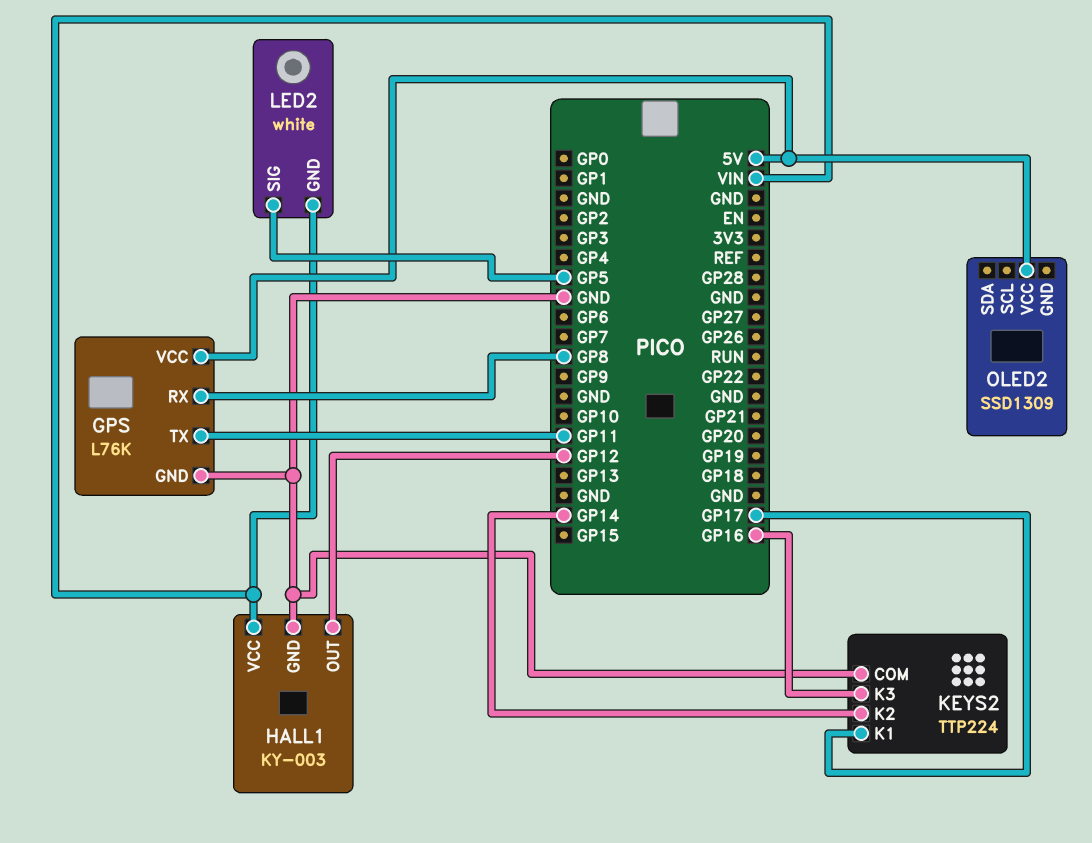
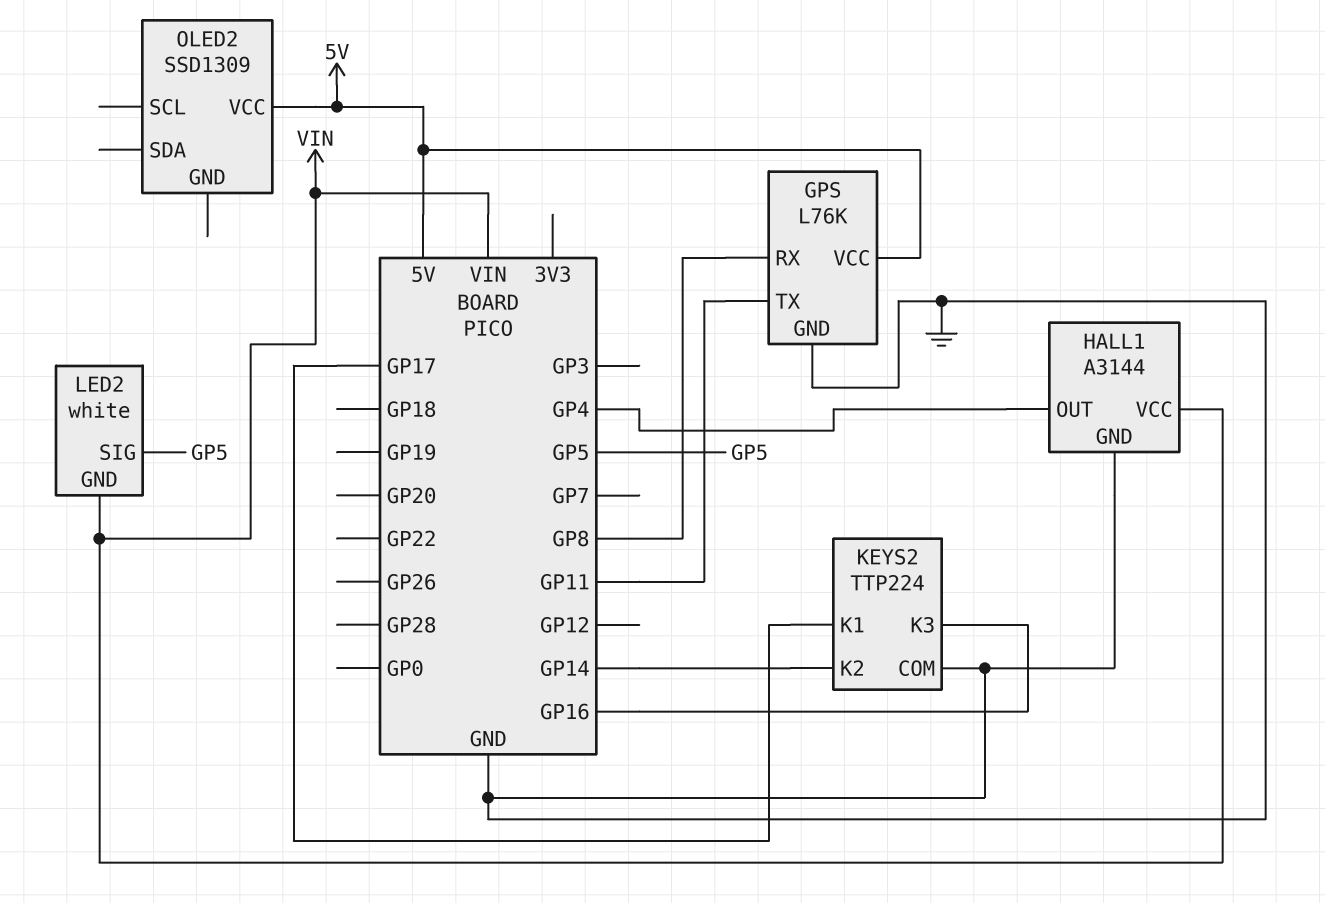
HALL1: KY-003 -> A3144
HALL1 pin OUT: GP12 -> GP4

